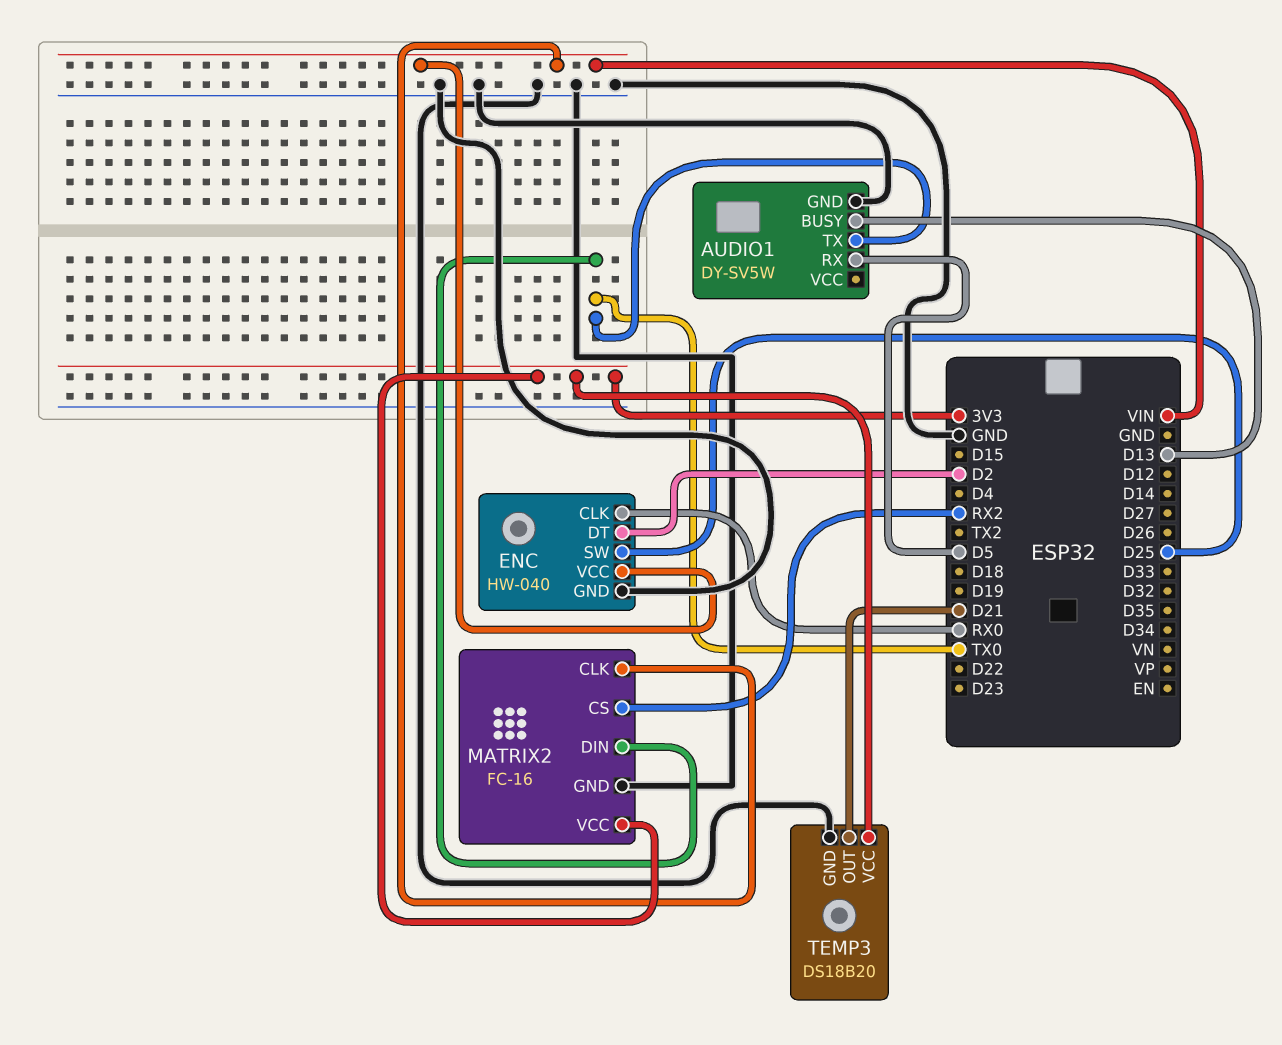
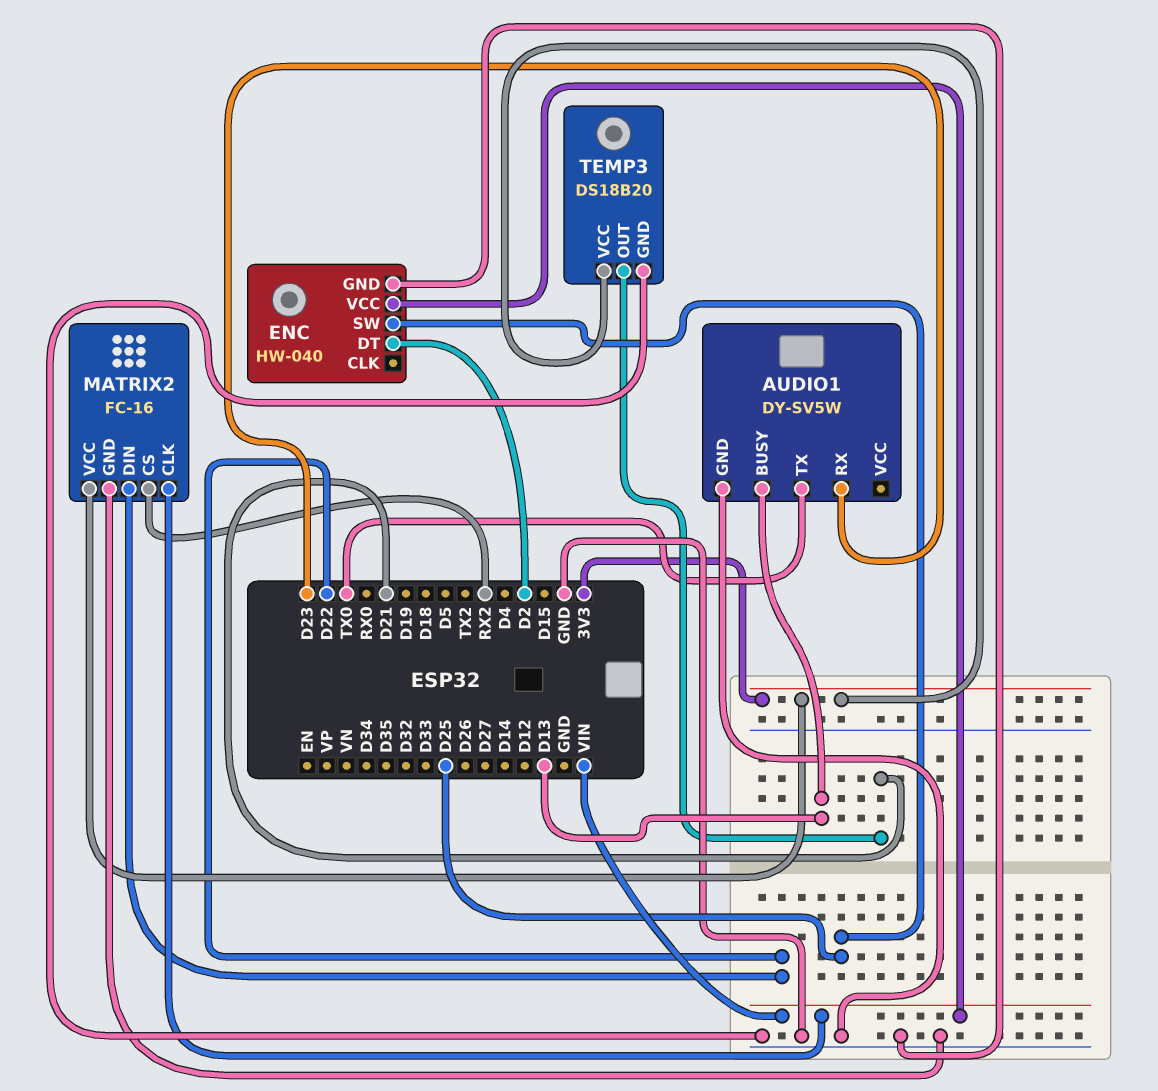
AUDIO1 pin RX: D5 -> D23
ENC pin CLK: RX0 -> none
MATRIX2 pin DIN: TX0 -> D22

